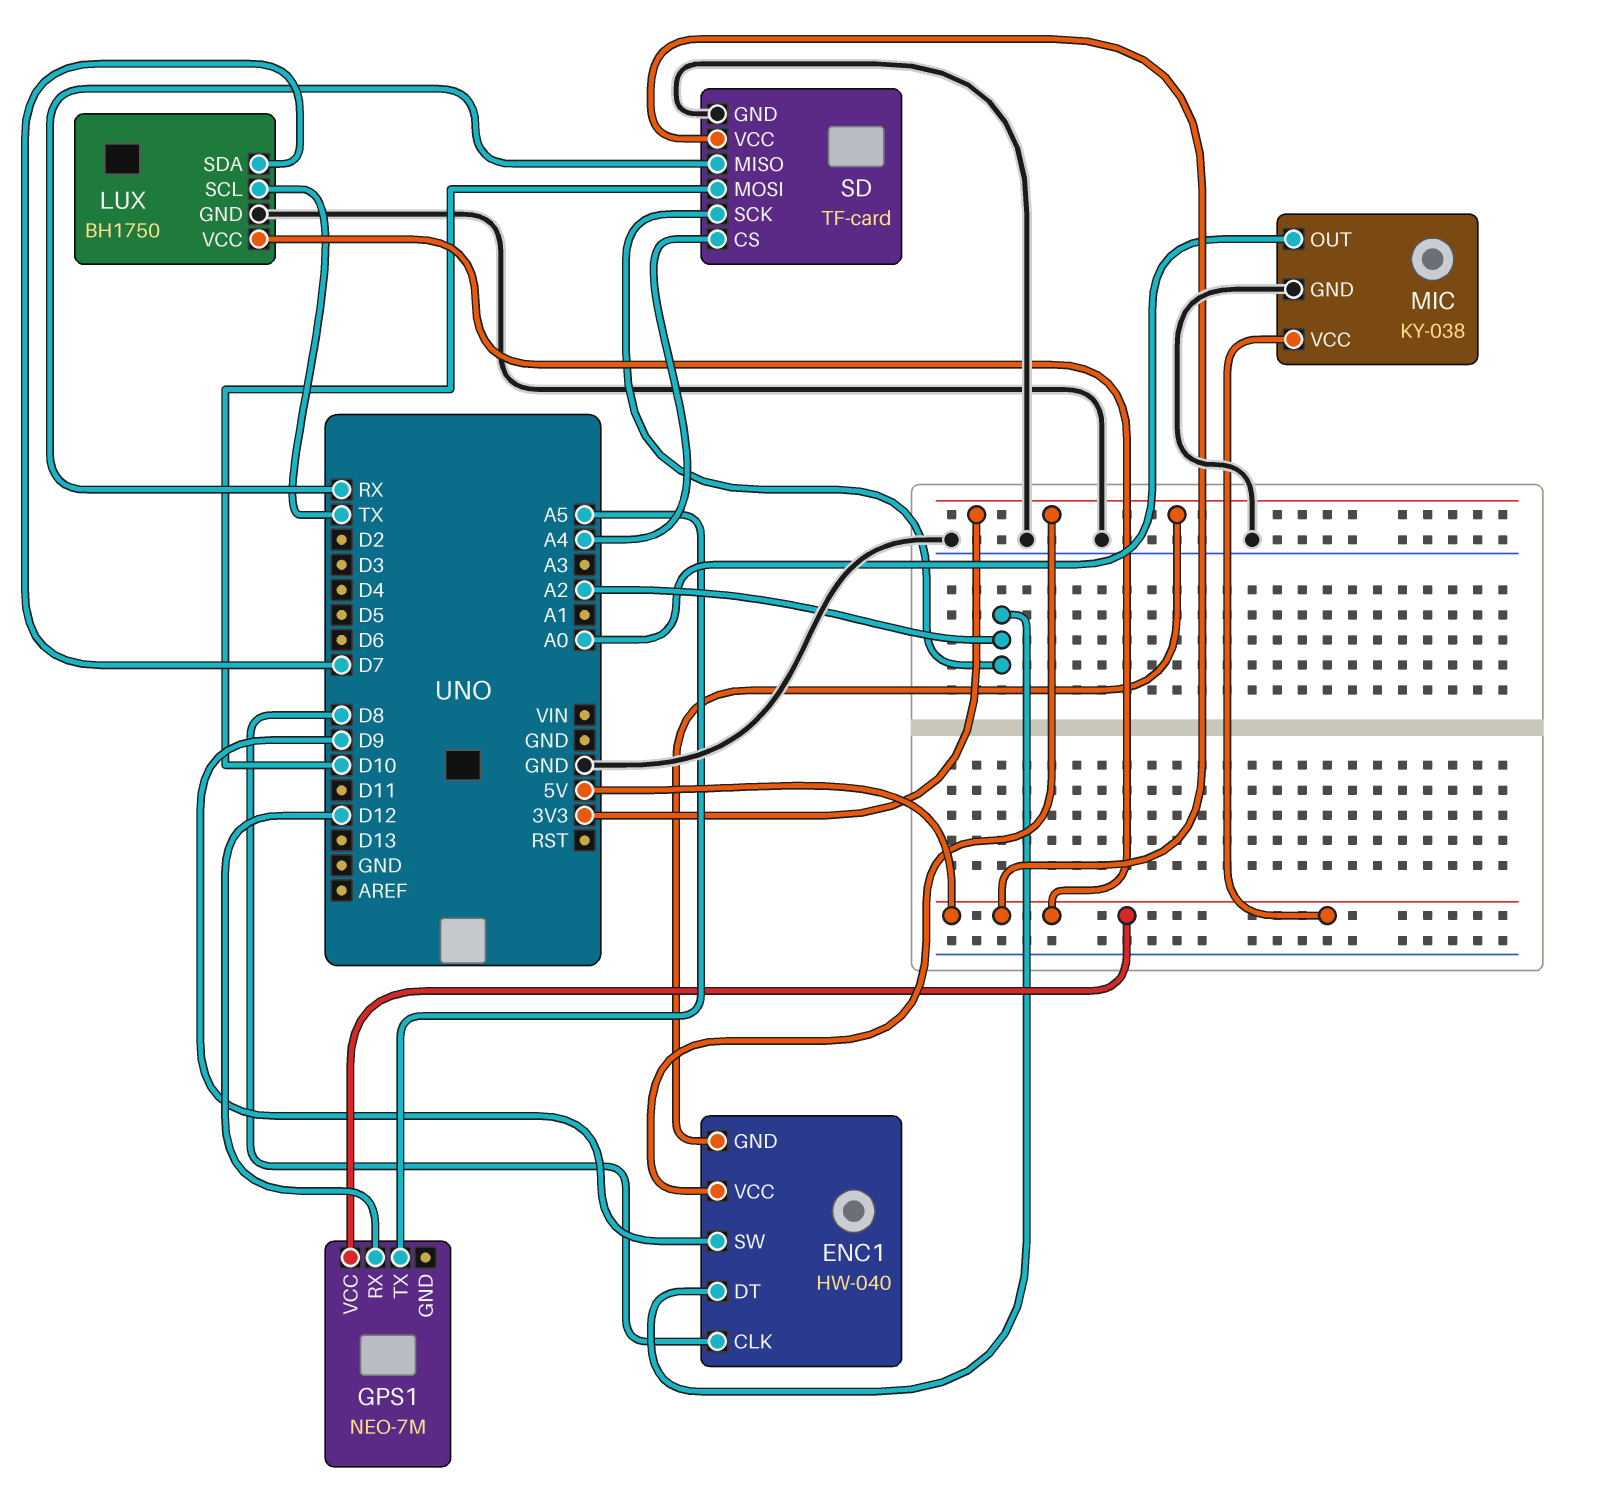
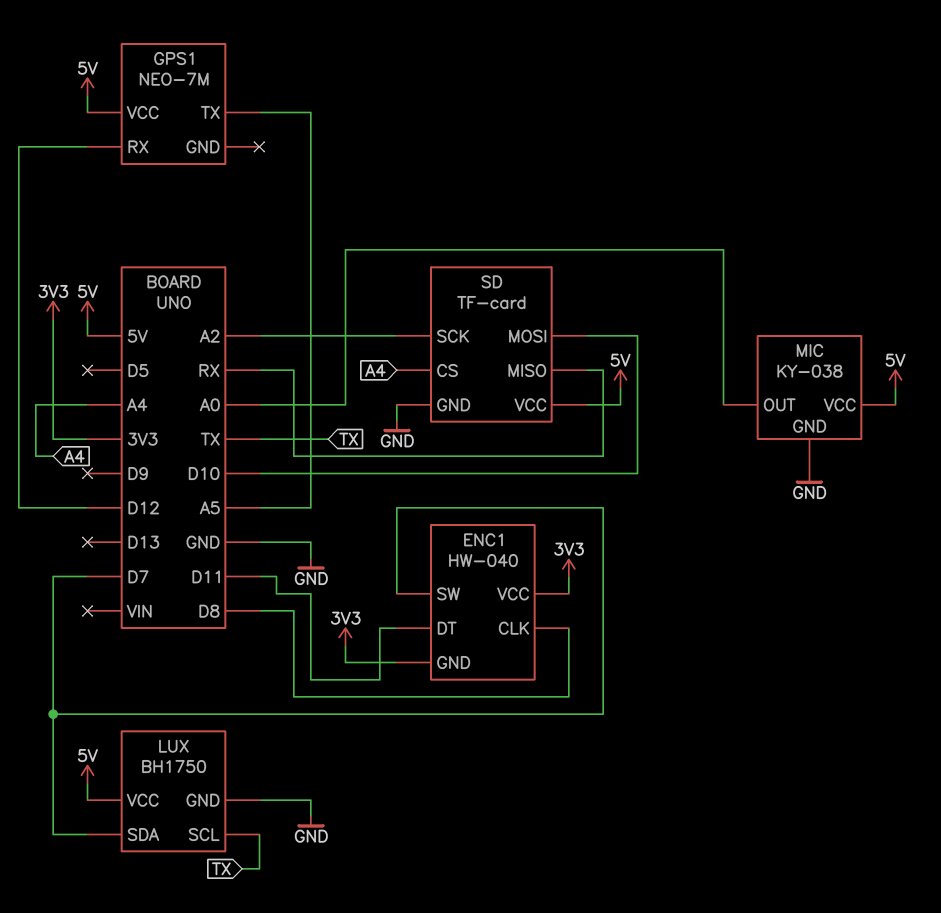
ENC1 pin DT: A2 -> D11
ENC1 pin SW: D9 -> D7

